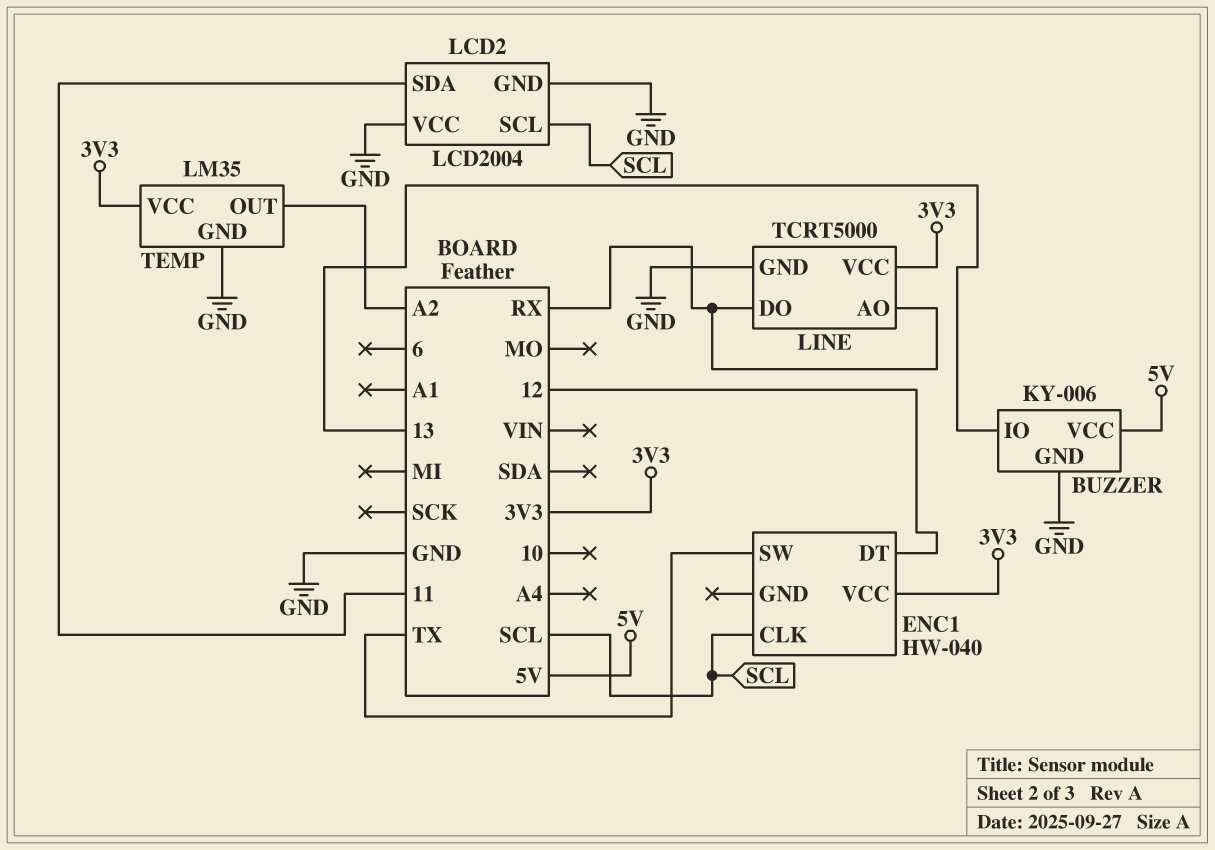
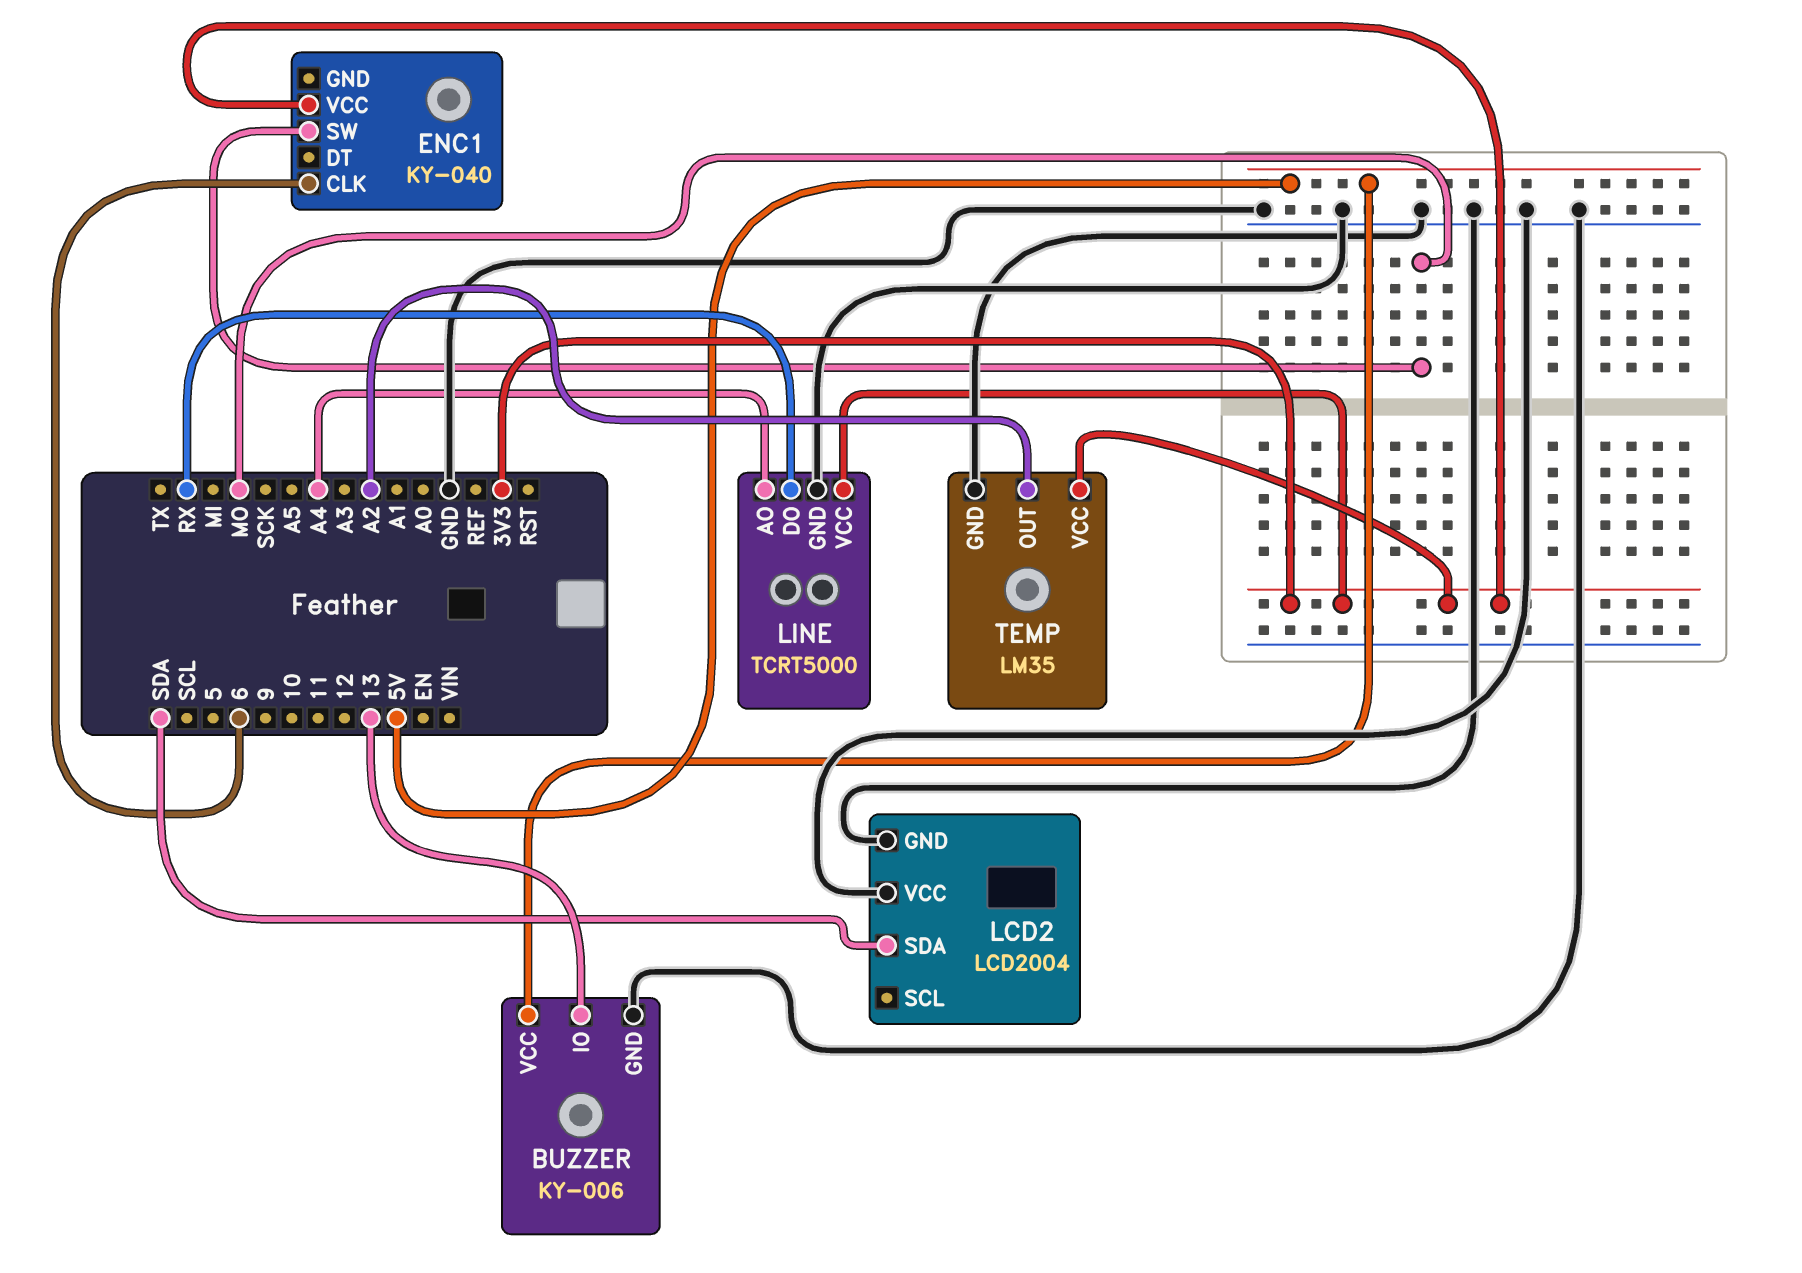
ENC1: HW-040 -> KY-040
ENC1 pin CLK: SCL -> 6
ENC1 pin DT: 12 -> none
ENC1 pin SW: TX -> MO
LCD2 pin SCL: SCL -> none
LCD2 pin SDA: 11 -> SDA
LINE pin AO: RX -> A4

